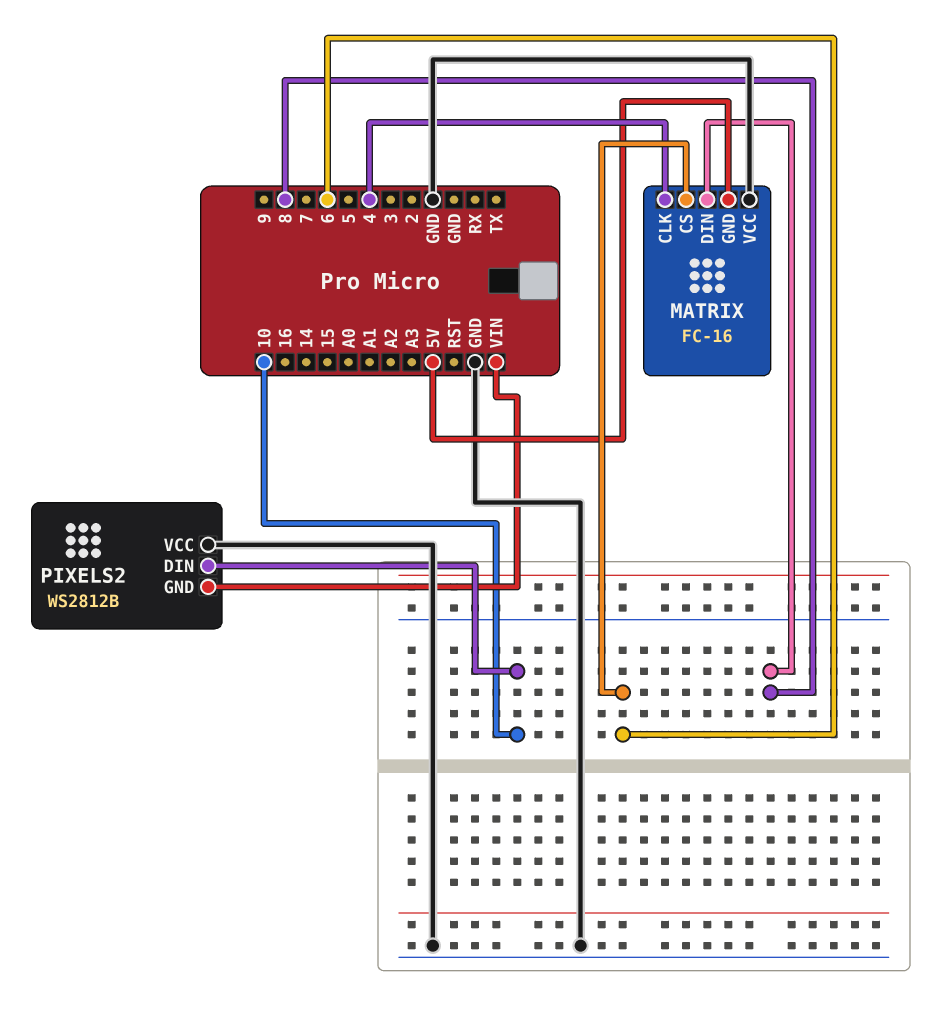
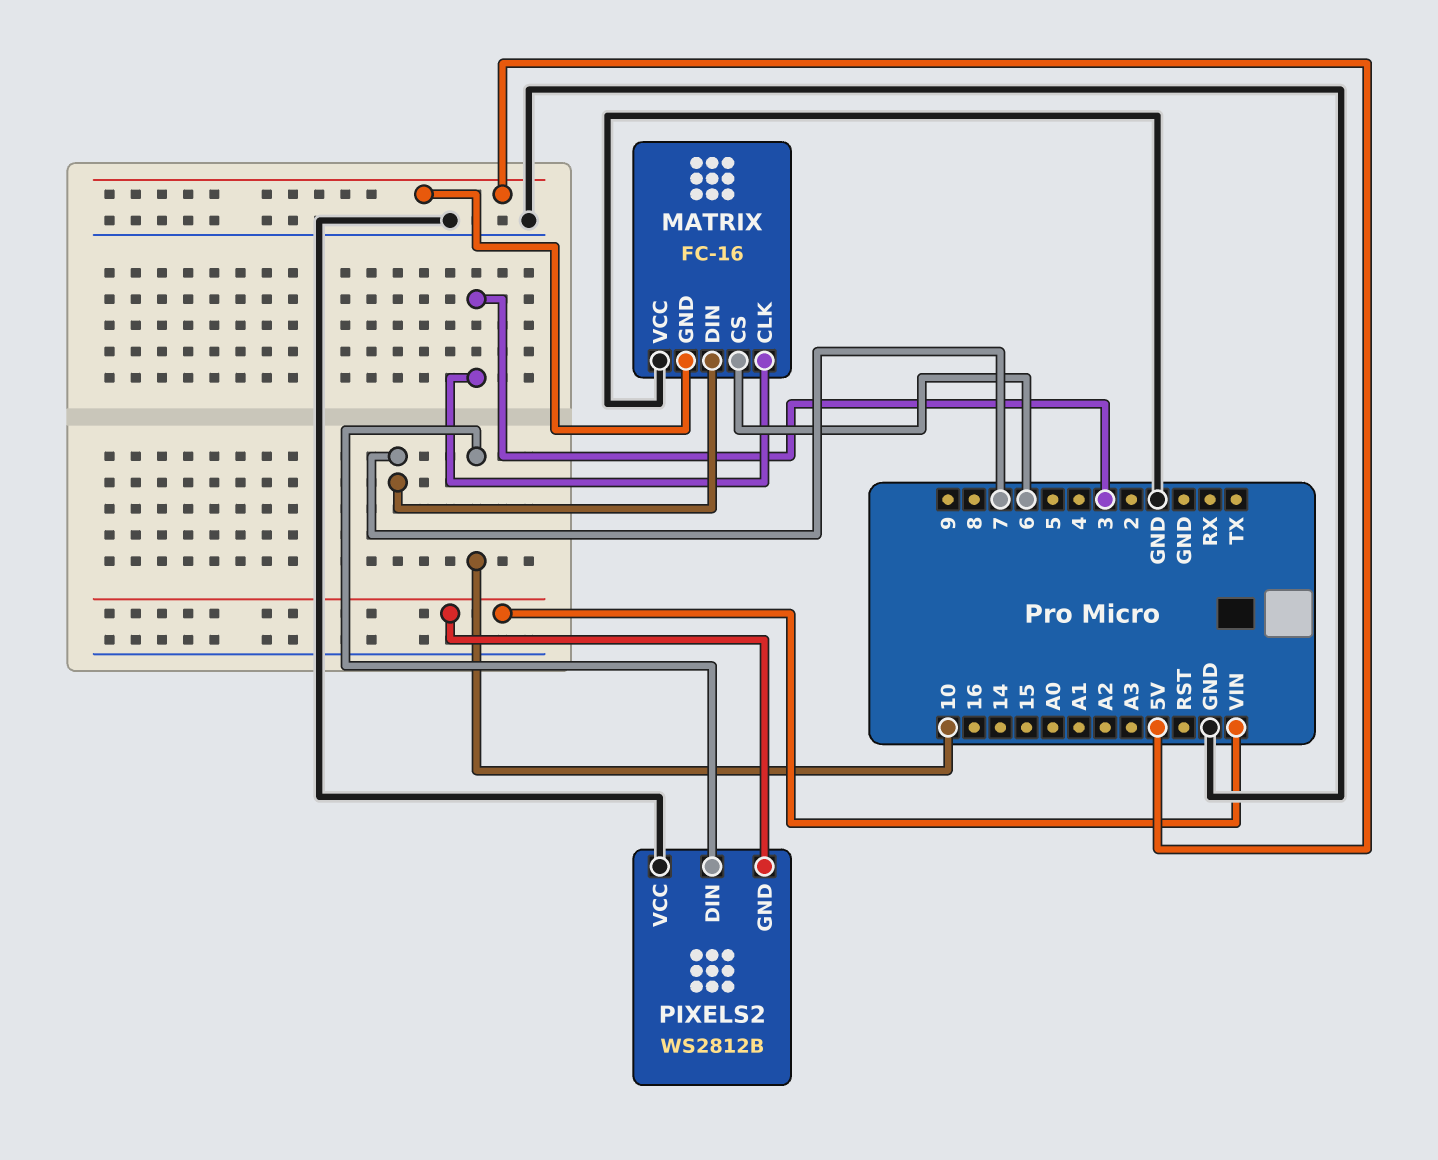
MATRIX pin CLK: 4 -> 3
MATRIX pin DIN: 8 -> 7

